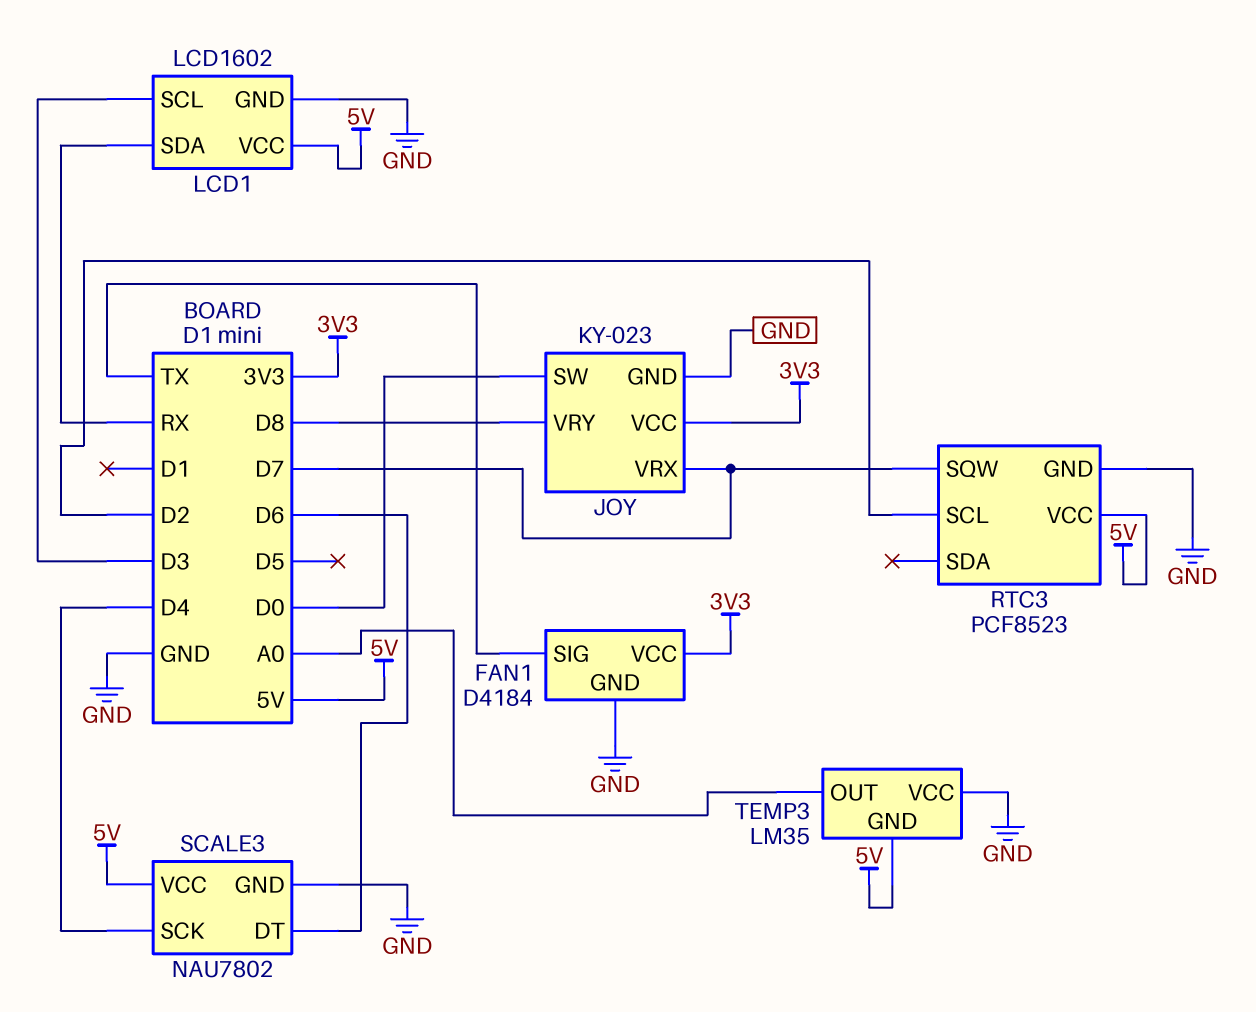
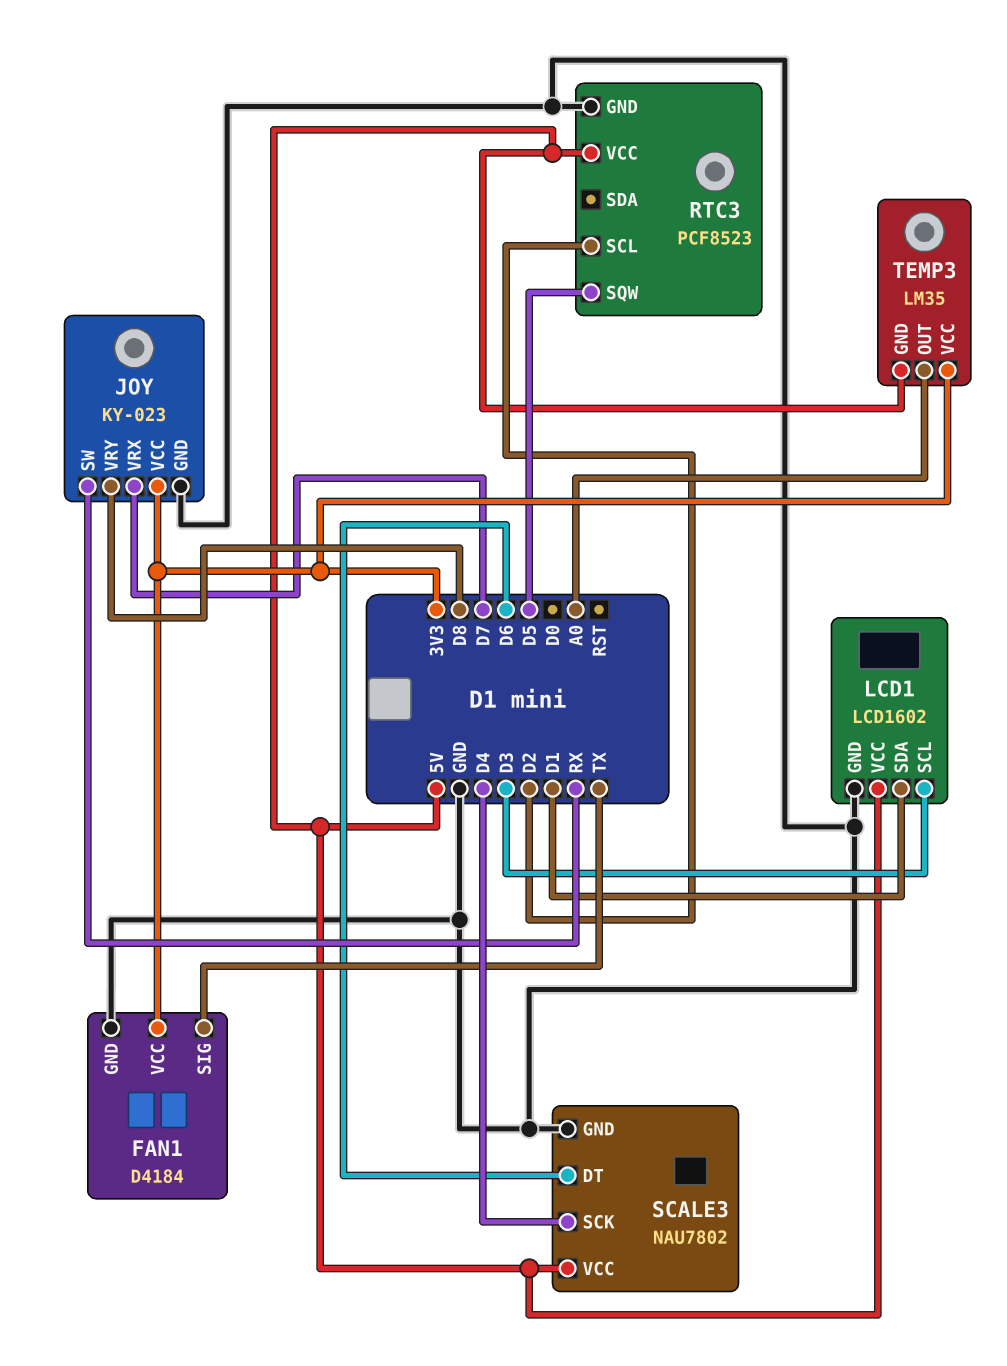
JOY pin SW: D0 -> RX
LCD1 pin SDA: RX -> D1
RTC3 pin SQW: D7 -> D5
TEMP3 pin VCC: GND -> 3V3

